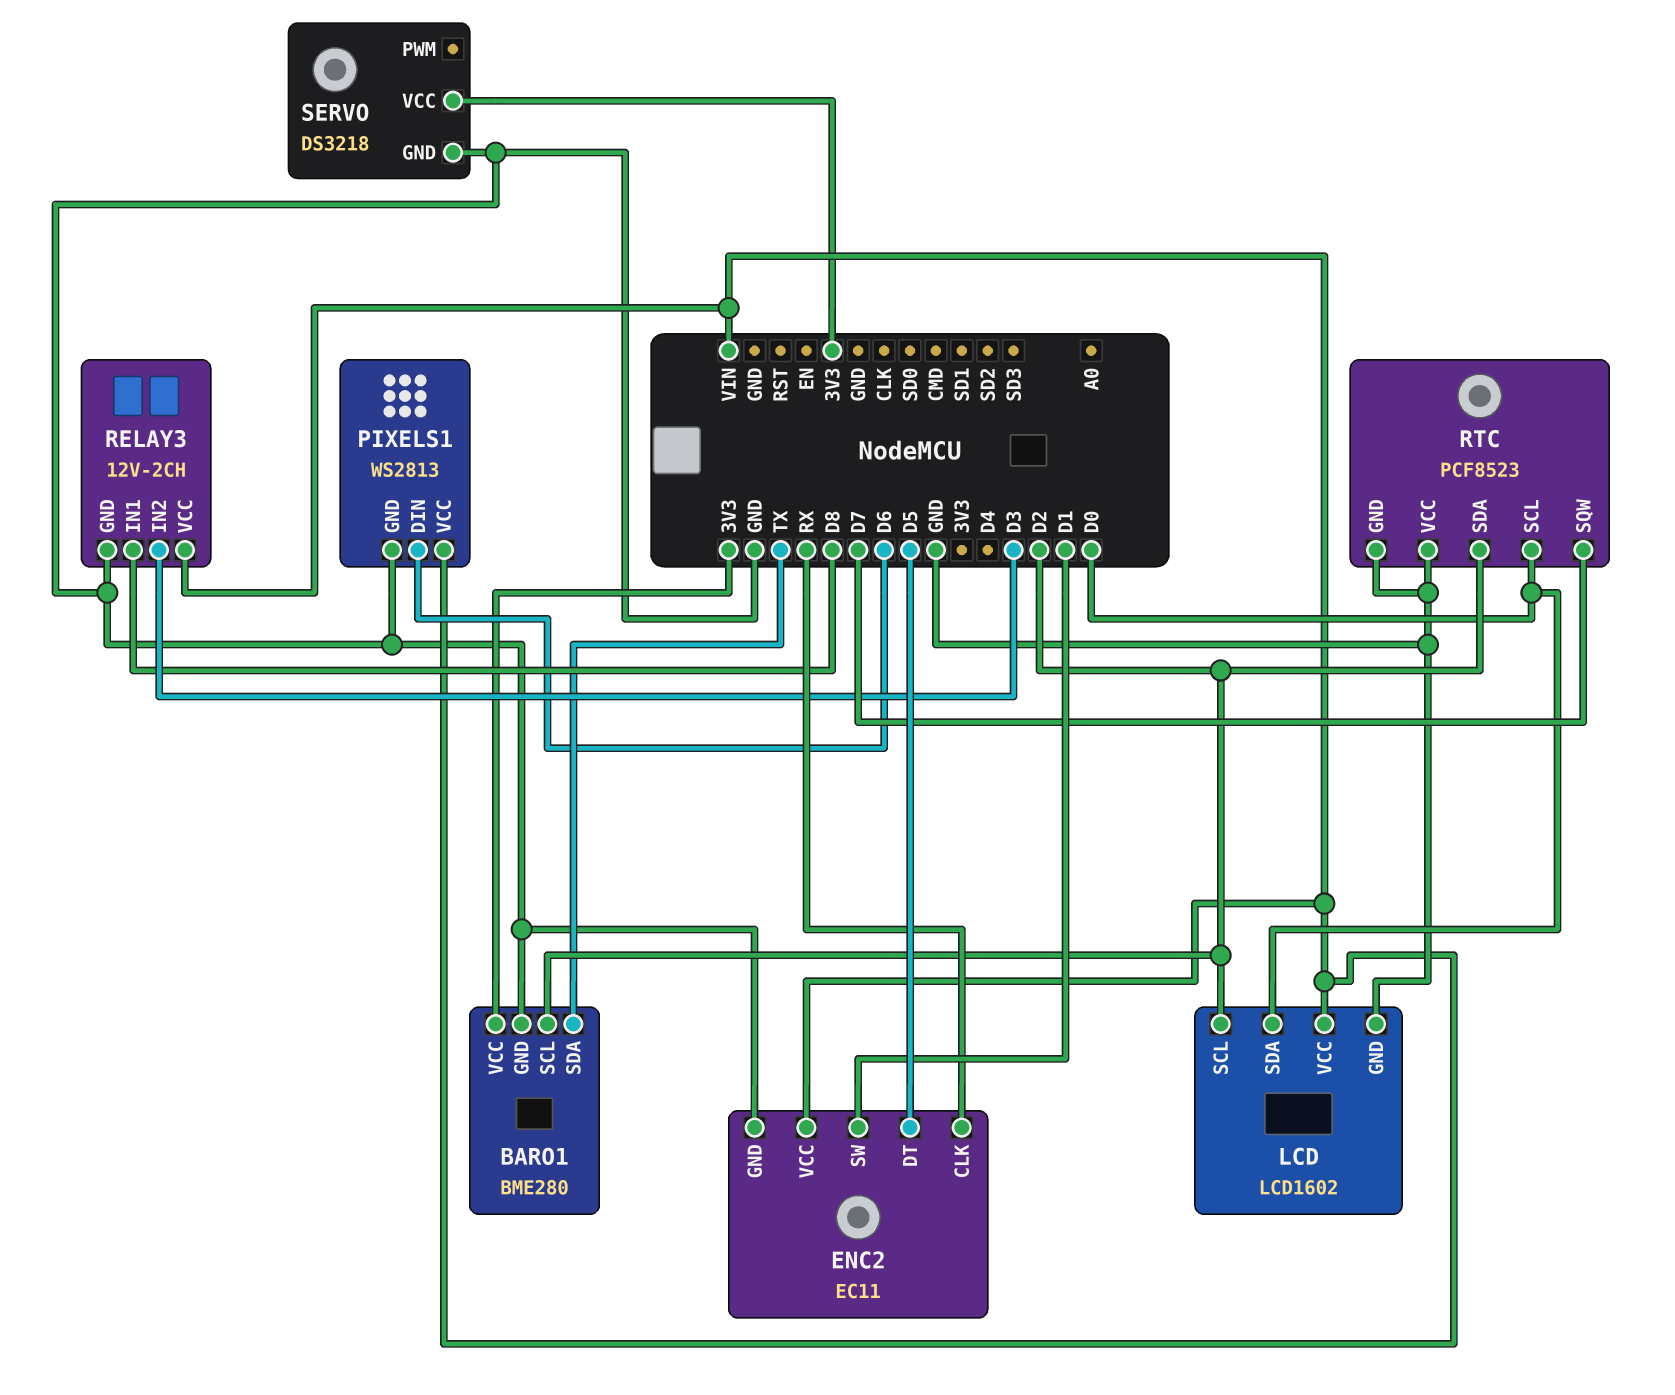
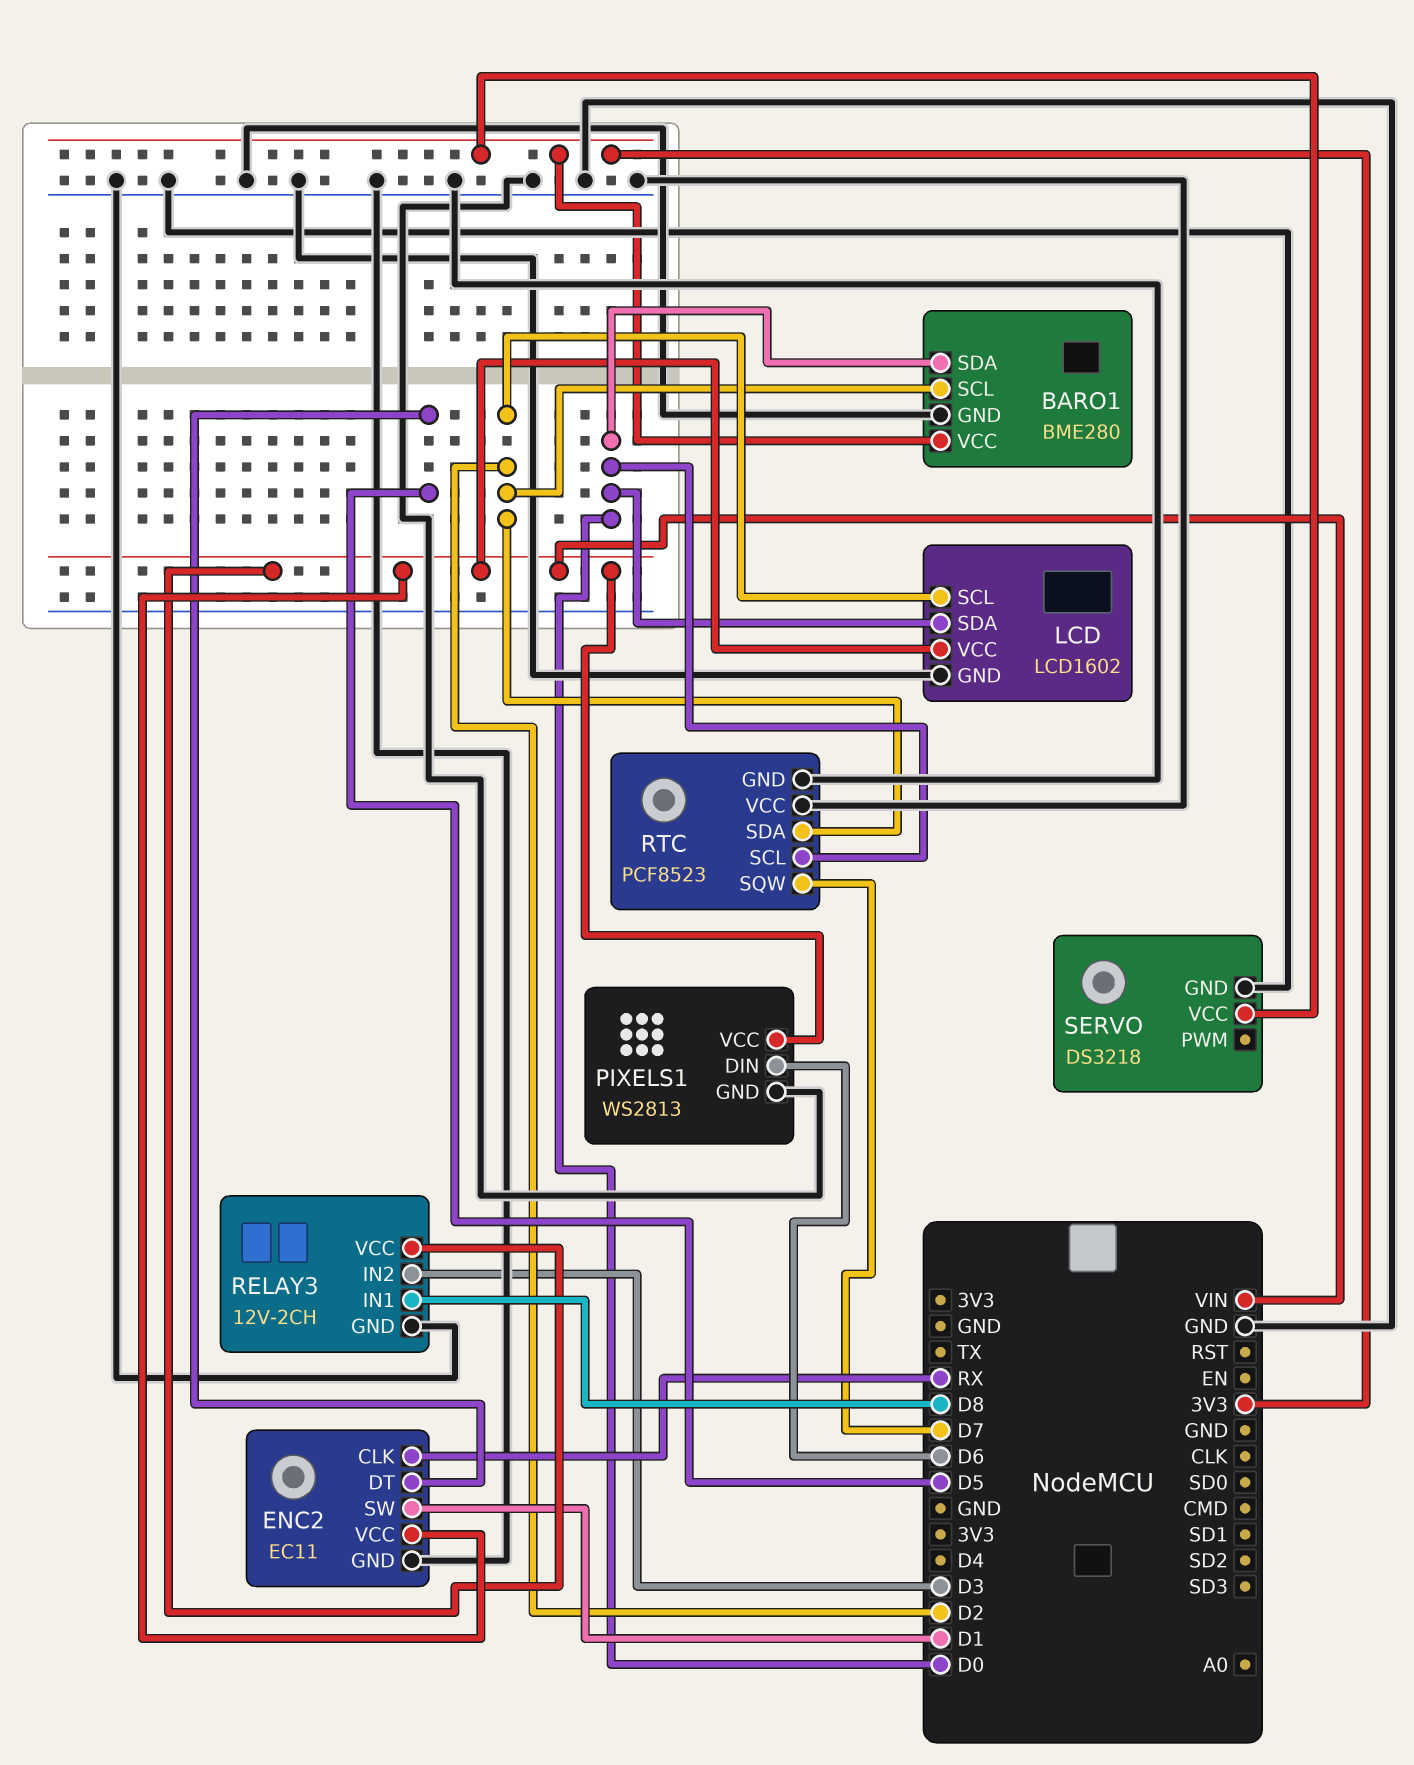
BARO1 pin SDA: TX -> D0

